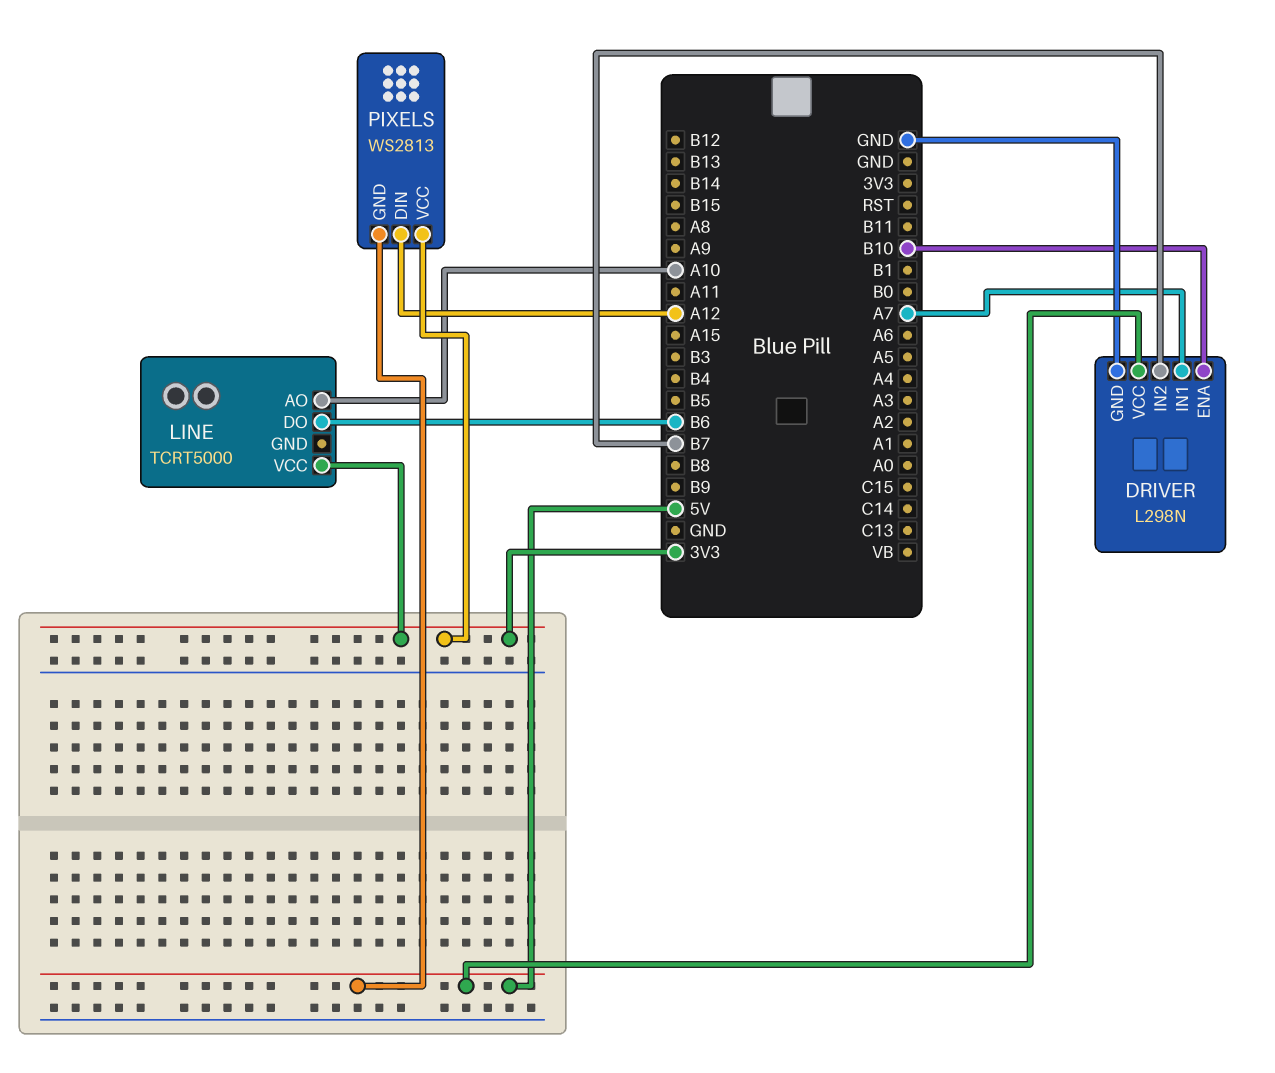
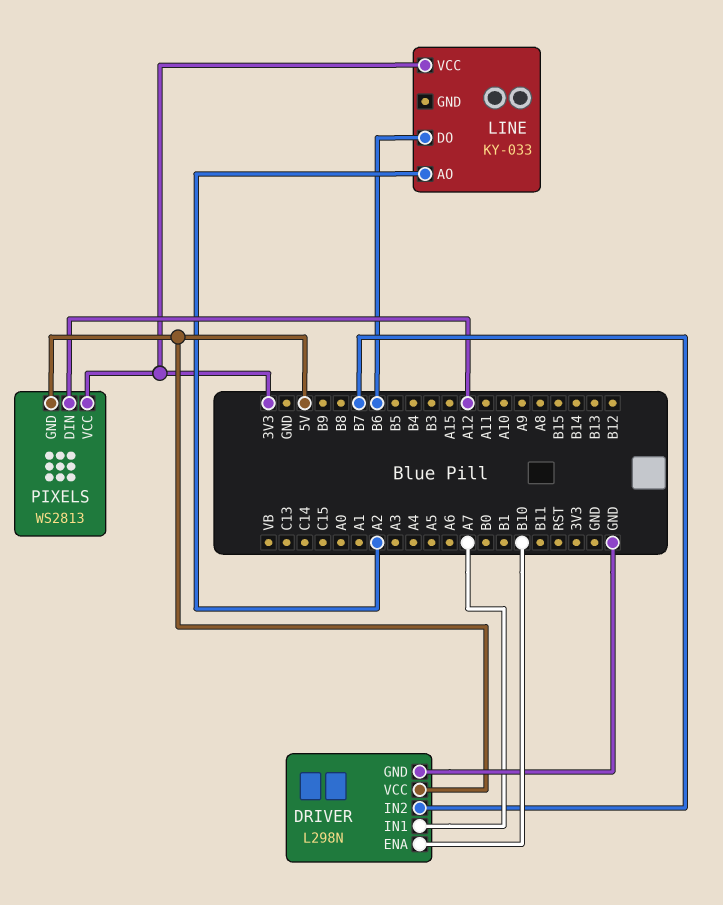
LINE: TCRT5000 -> KY-033
LINE pin AO: A10 -> A2

